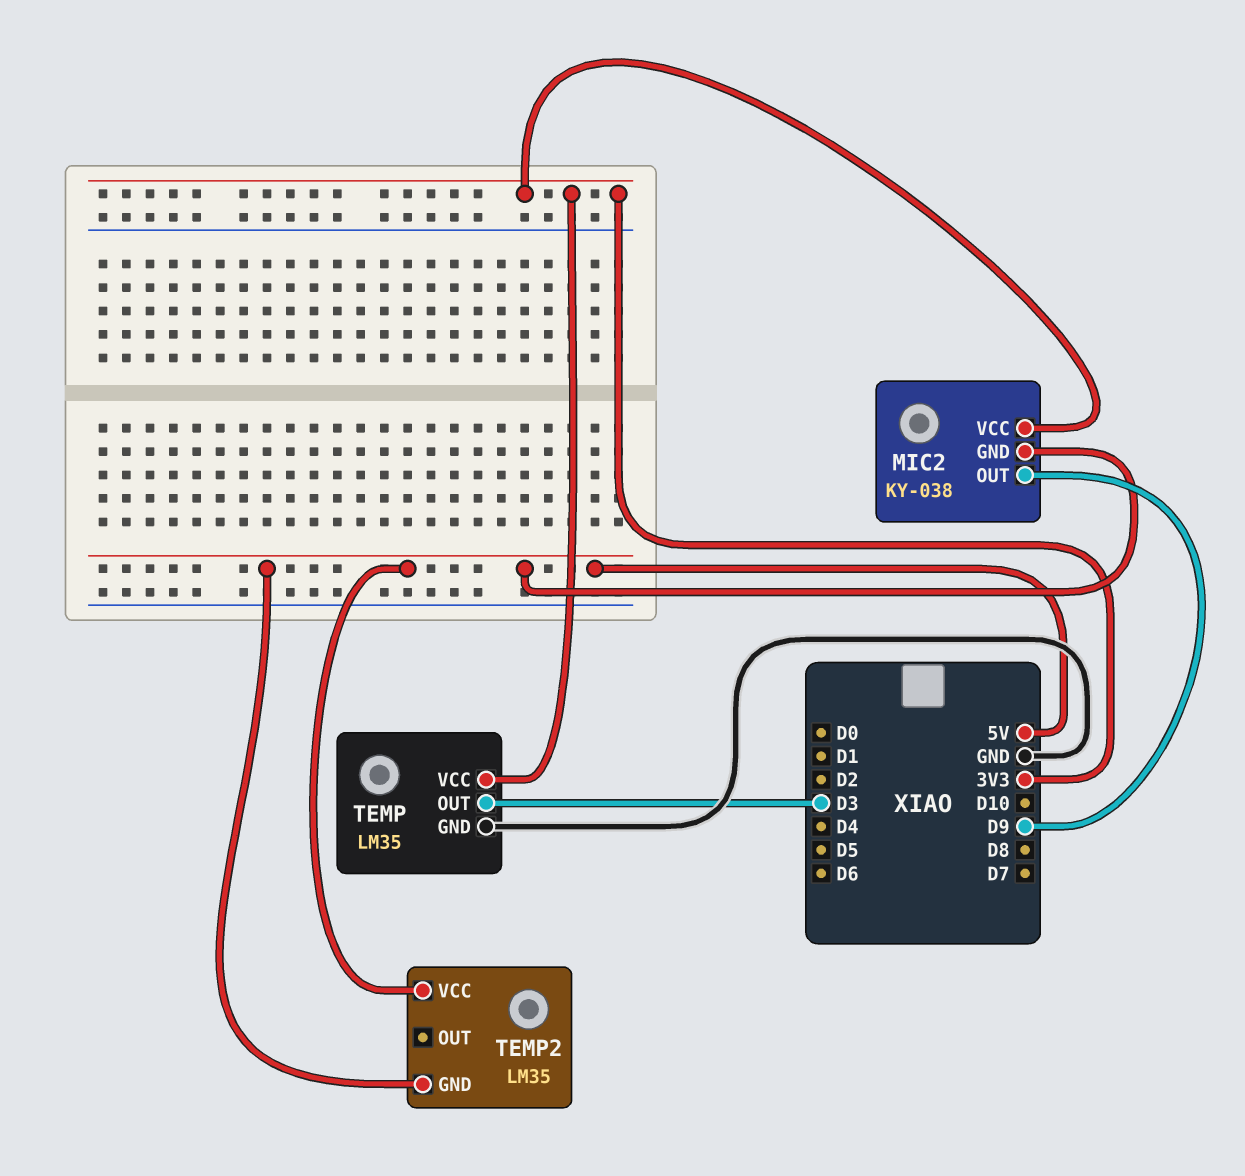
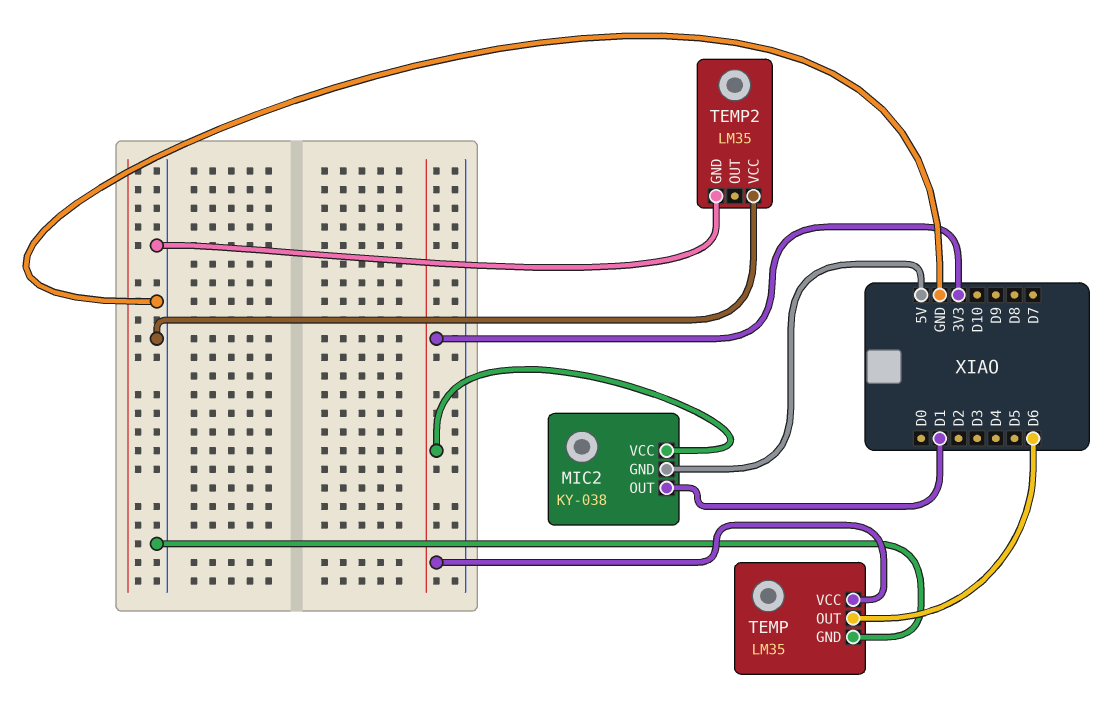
MIC2 pin OUT: D9 -> D1
TEMP pin OUT: D3 -> D6
TEMP2 pin GND: 5V -> GND
TEMP2 pin VCC: 5V -> GND

